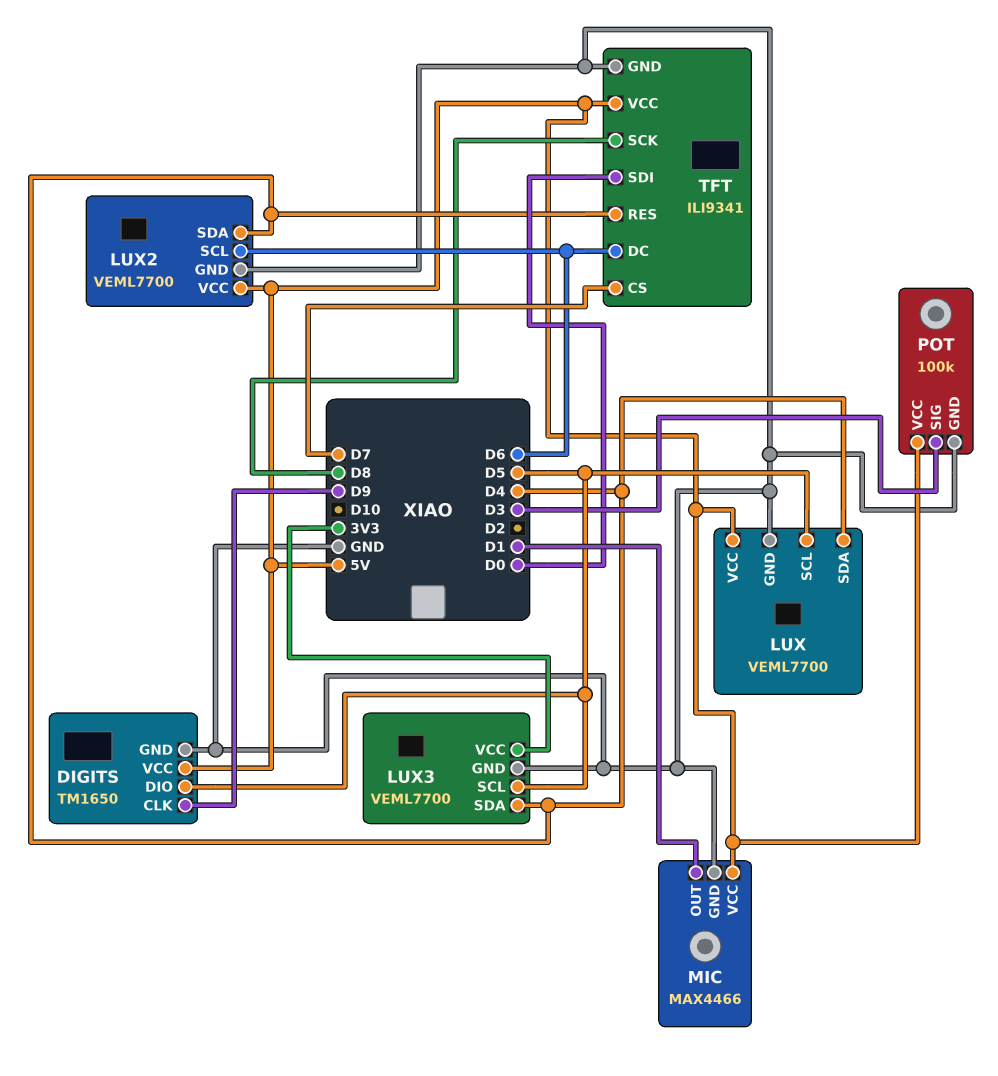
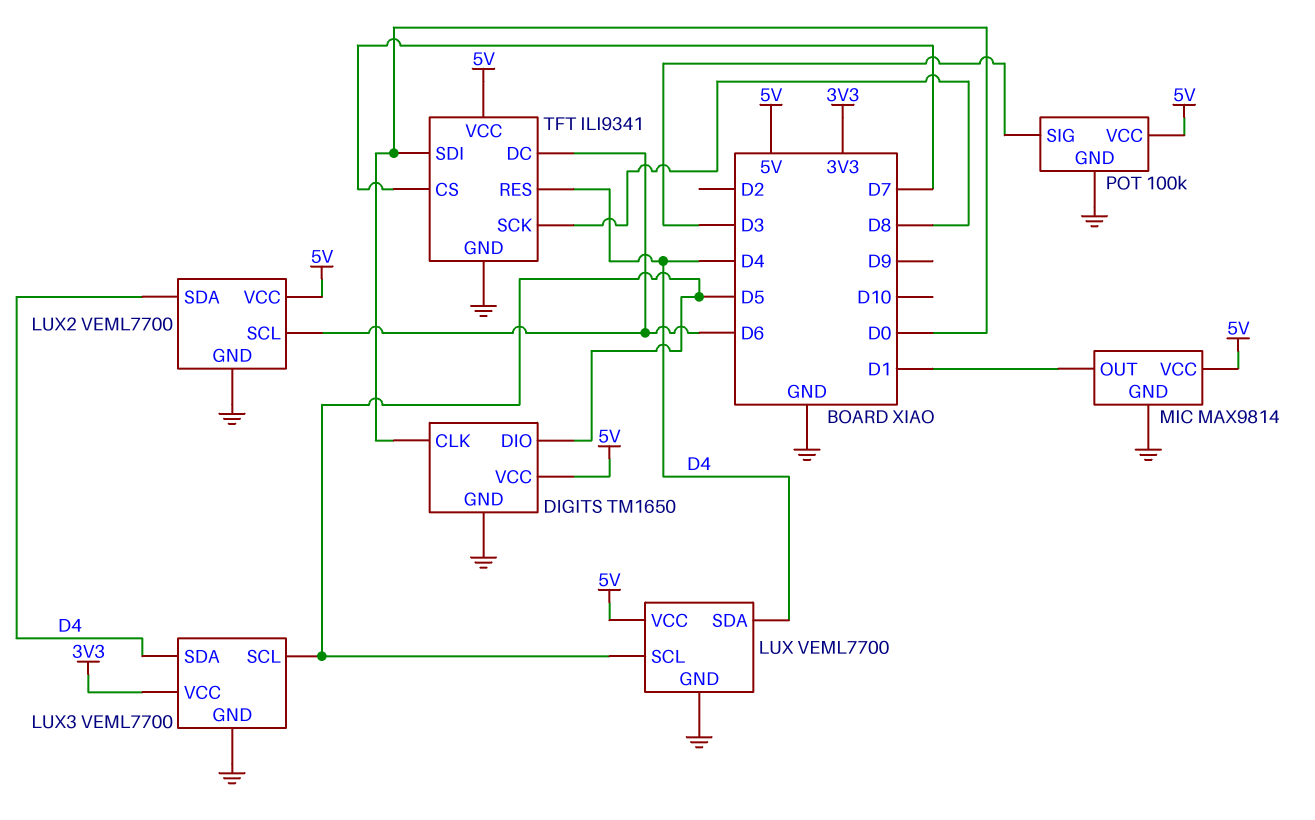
DIGITS pin CLK: D9 -> D0
MIC: MAX4466 -> MAX9814

